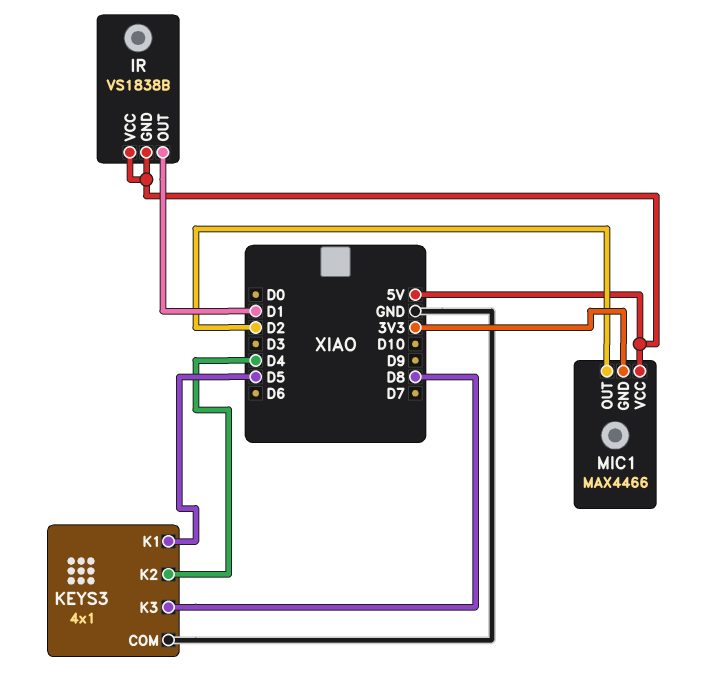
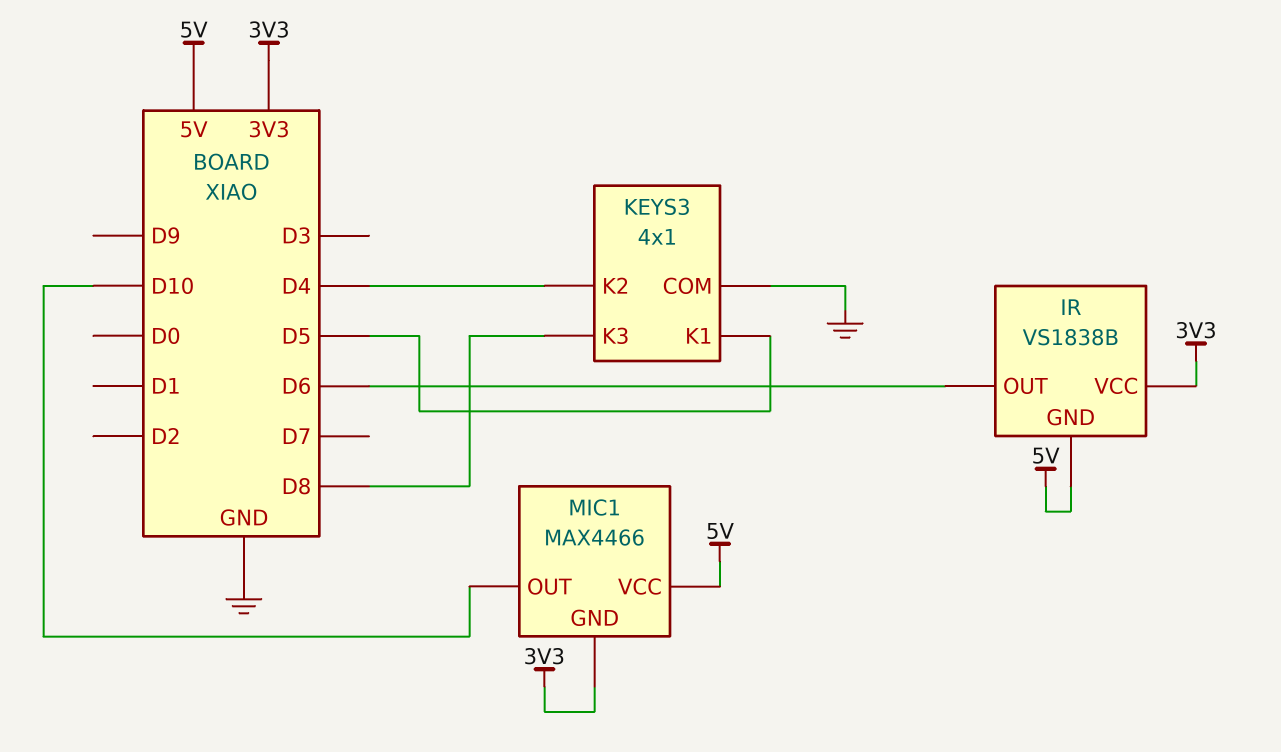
IR pin OUT: D1 -> D6
IR pin VCC: 5V -> 3V3
MIC1 pin OUT: D2 -> D10

